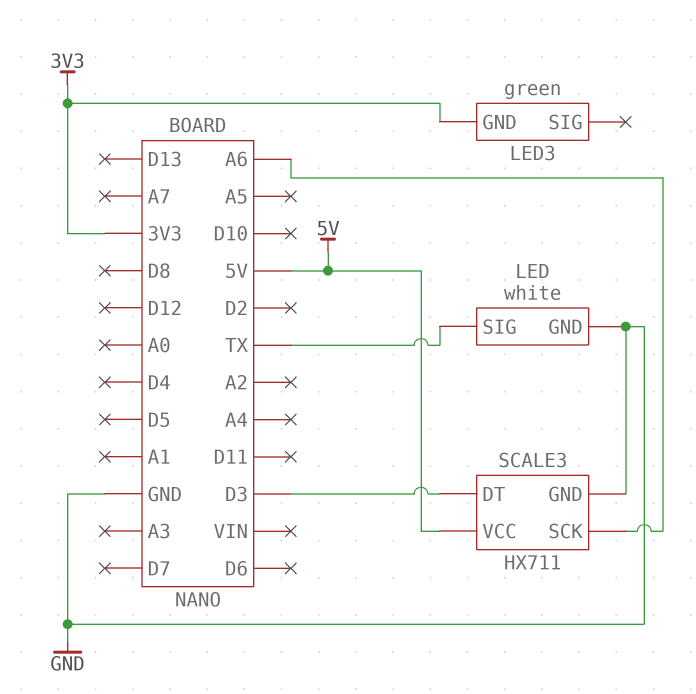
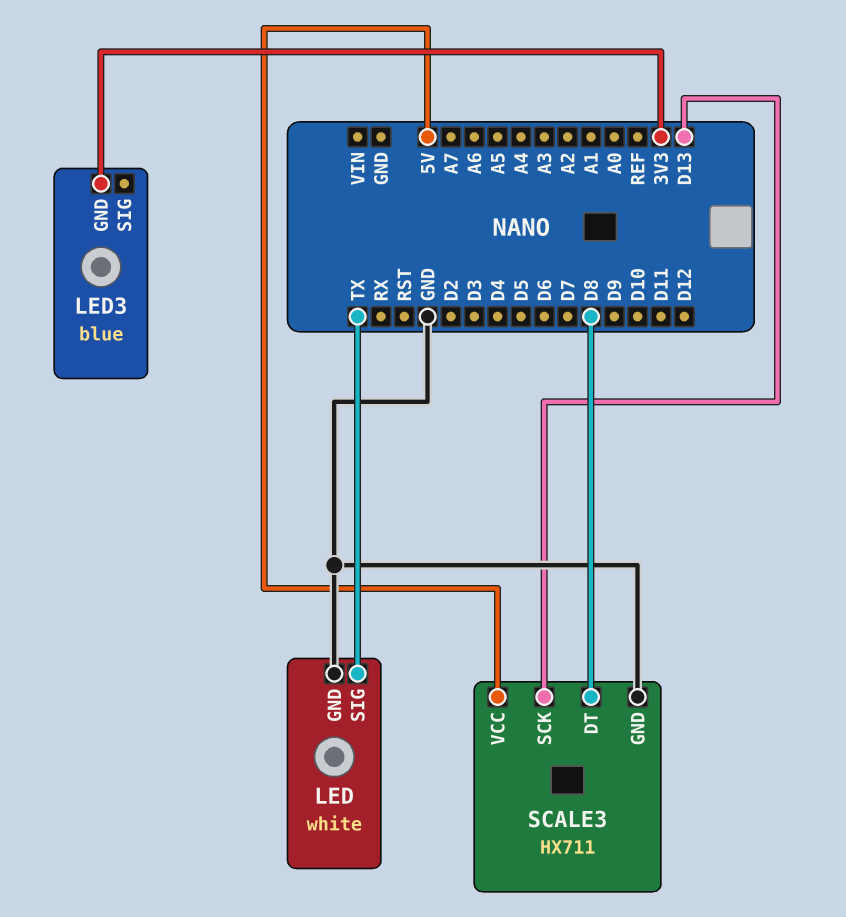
LED3: green -> blue
SCALE3 pin DT: D3 -> D8
SCALE3 pin SCK: A6 -> D13

